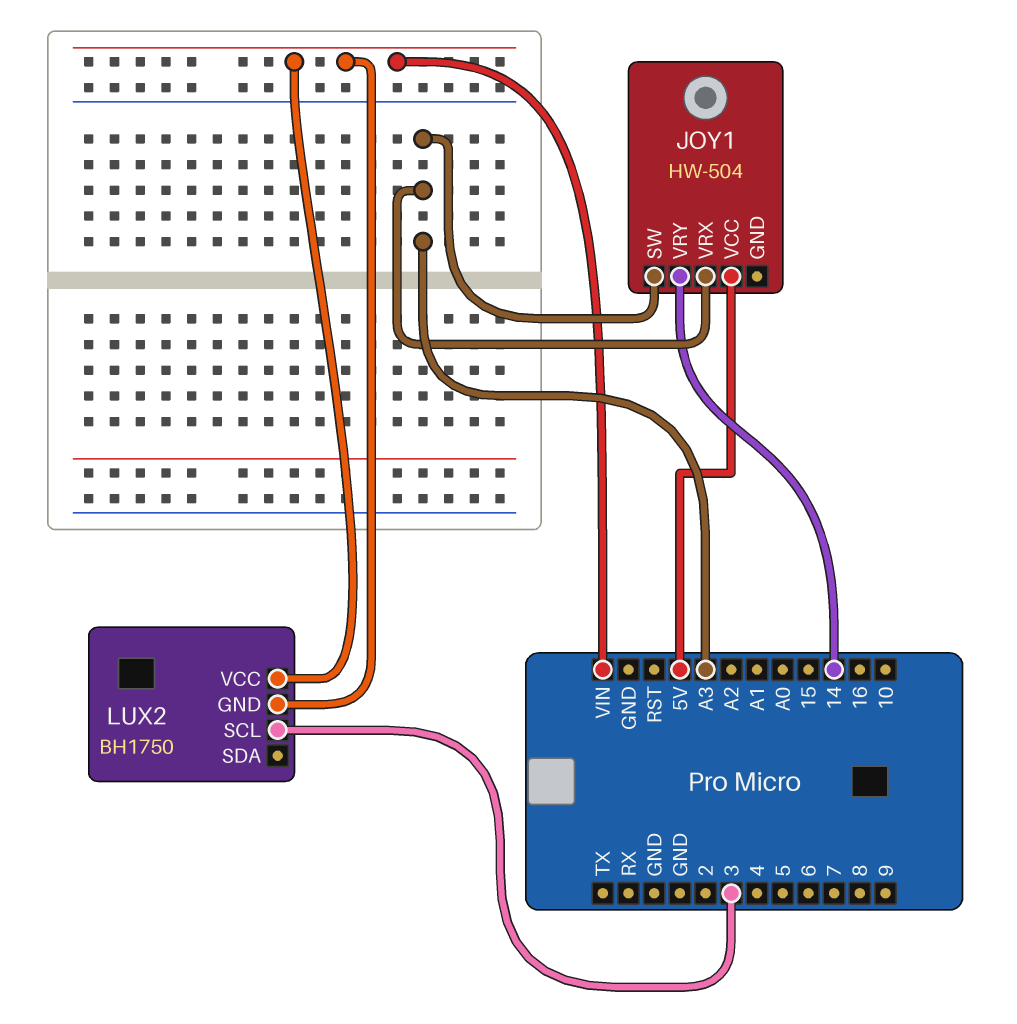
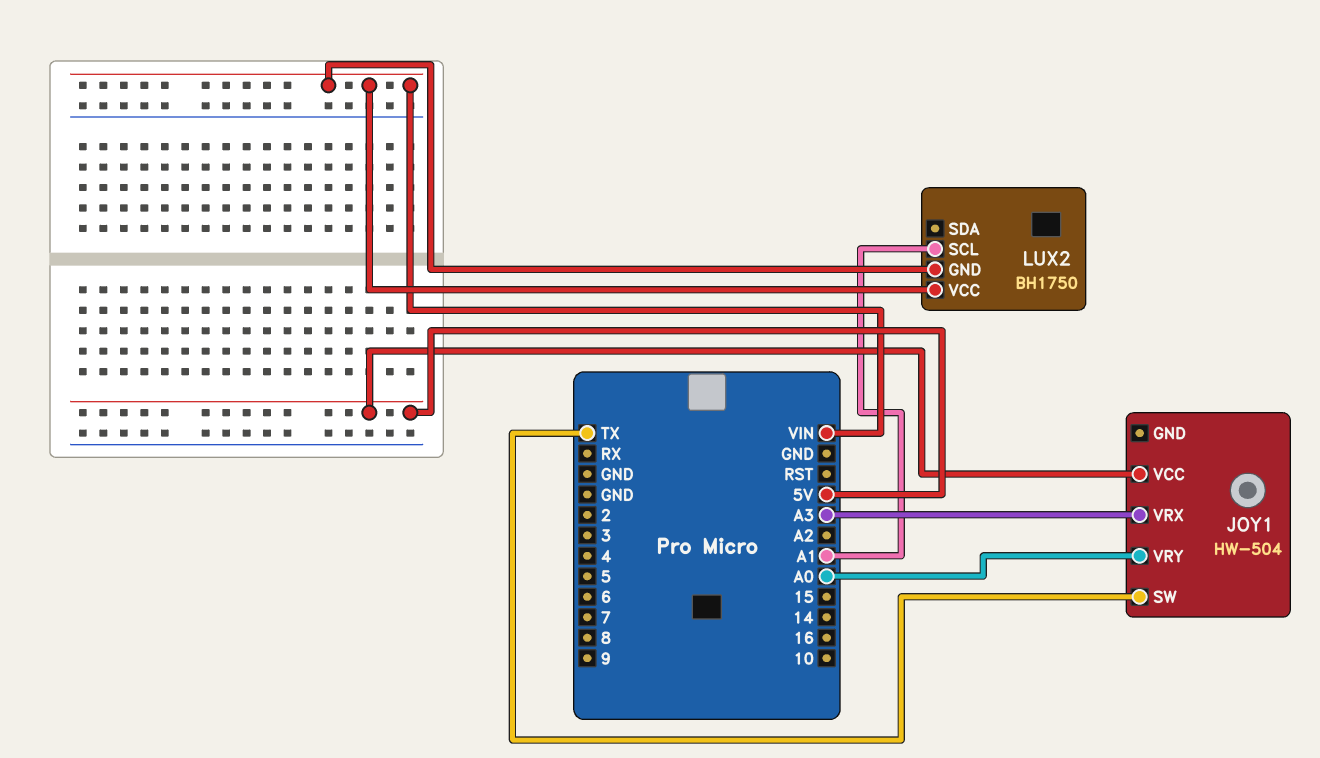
JOY1 pin SW: A3 -> TX
JOY1 pin VRY: 14 -> A0
LUX2 pin SCL: 3 -> A1

